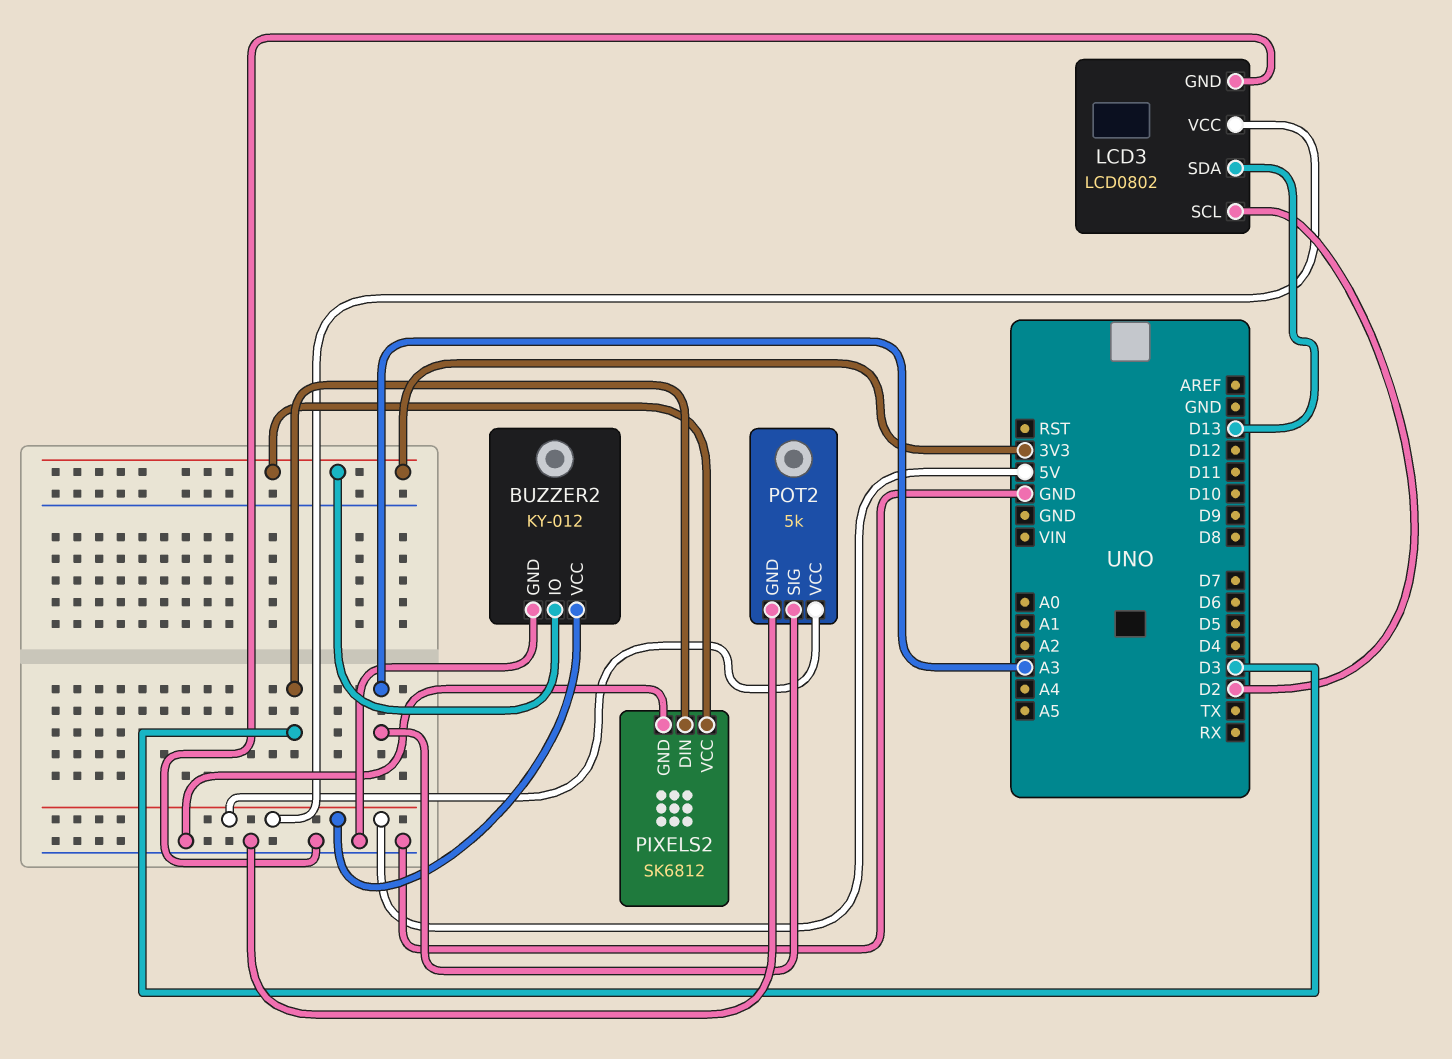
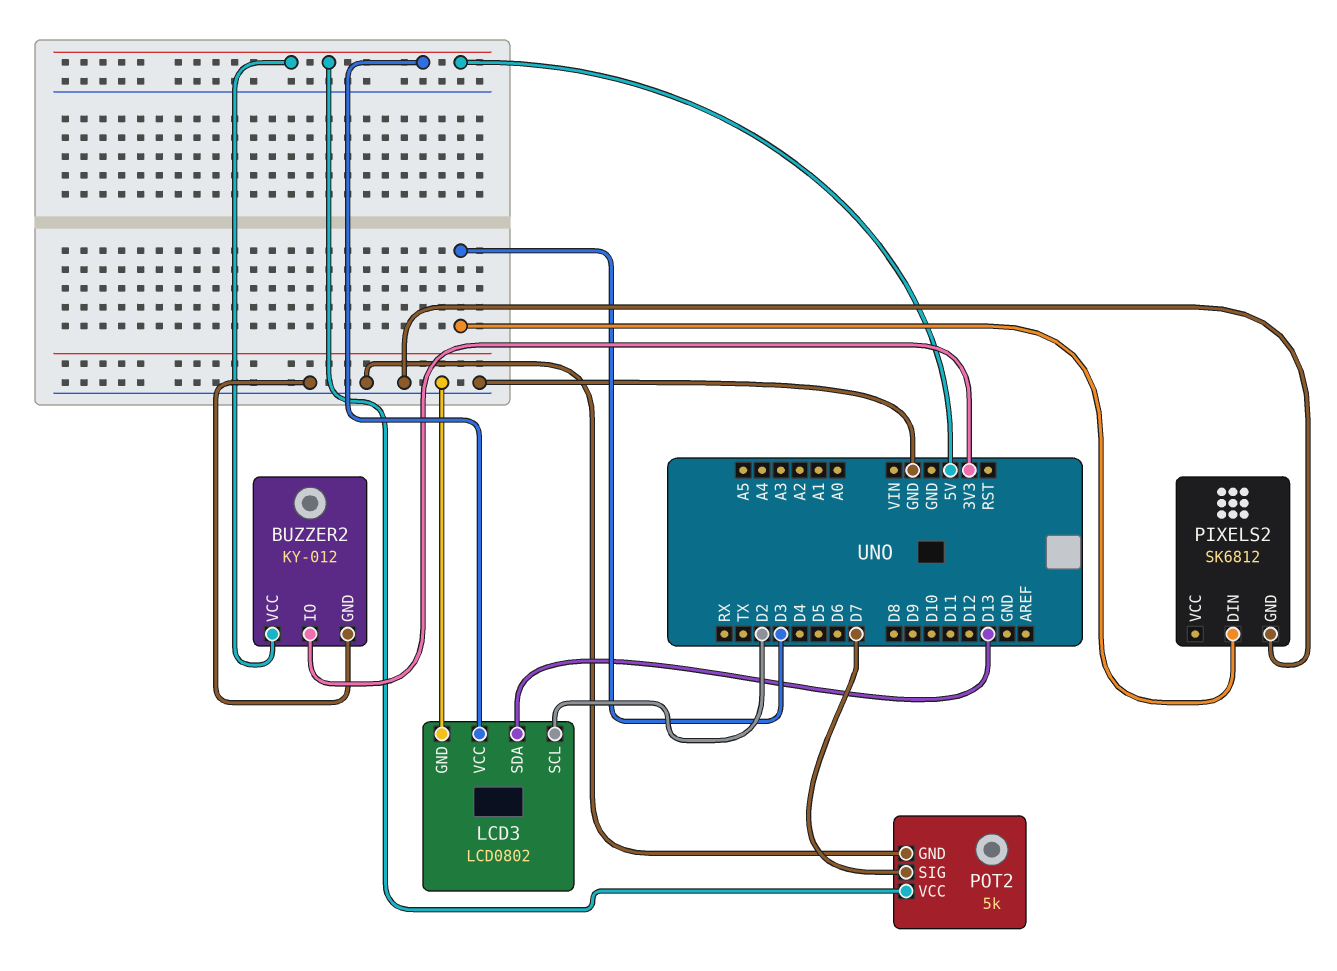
PIXELS2 pin VCC: 3V3 -> none
POT2 pin SIG: A3 -> D7

